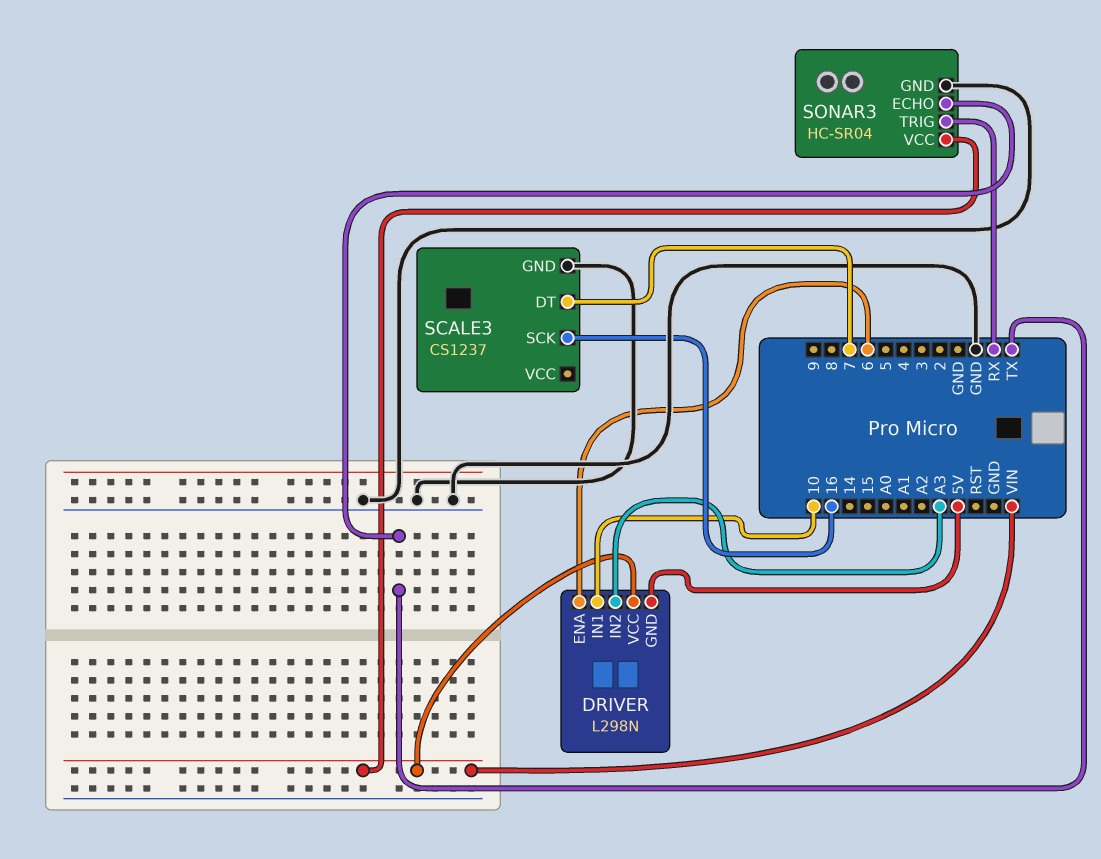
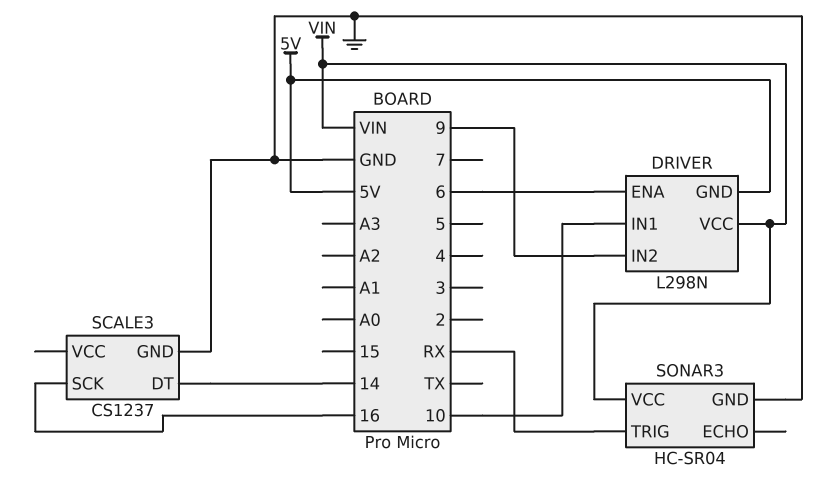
DRIVER pin IN2: A3 -> 9
SCALE3 pin DT: 7 -> 14
SONAR3 pin ECHO: TX -> none

